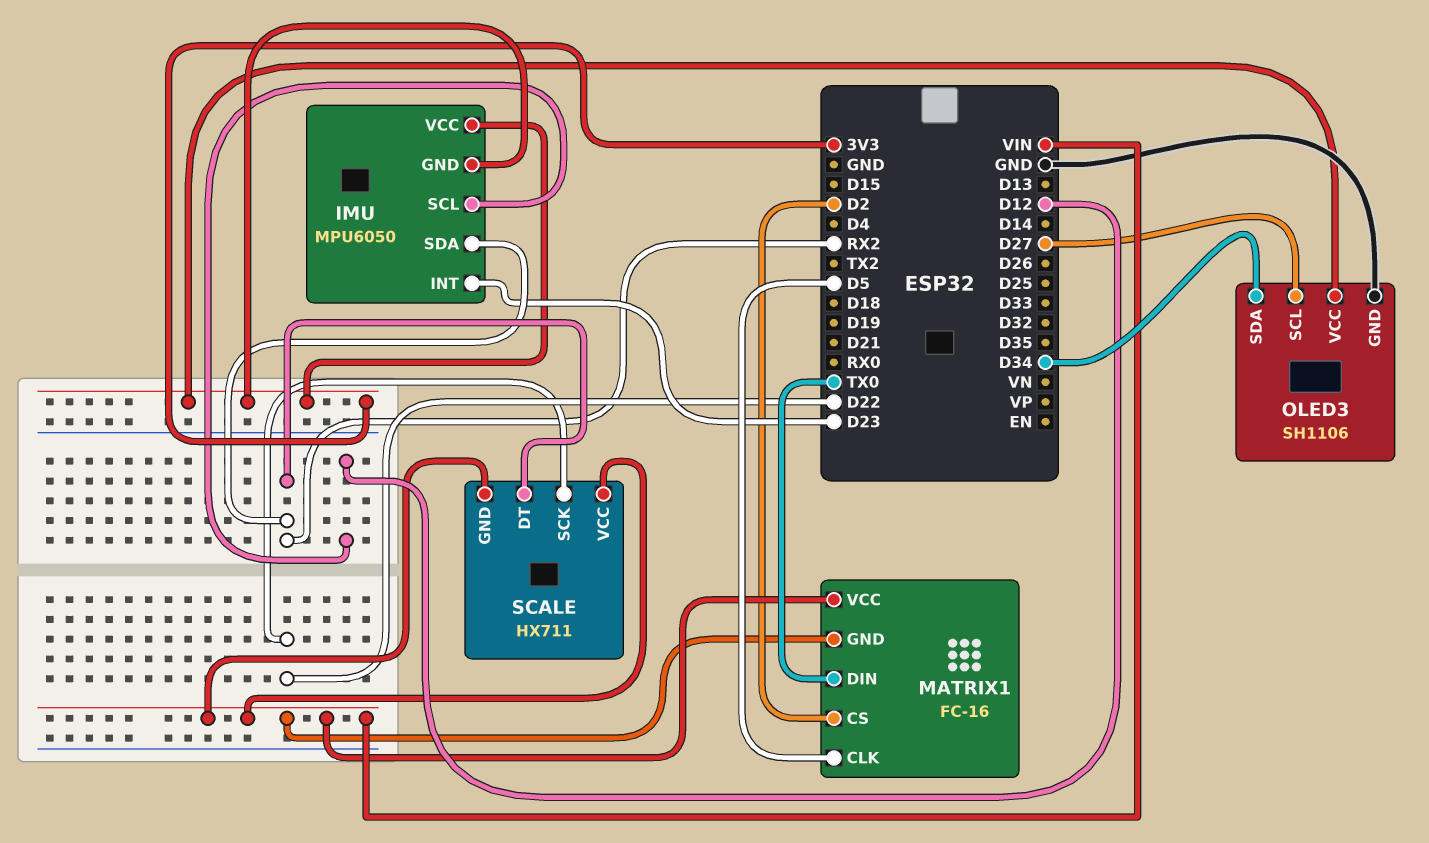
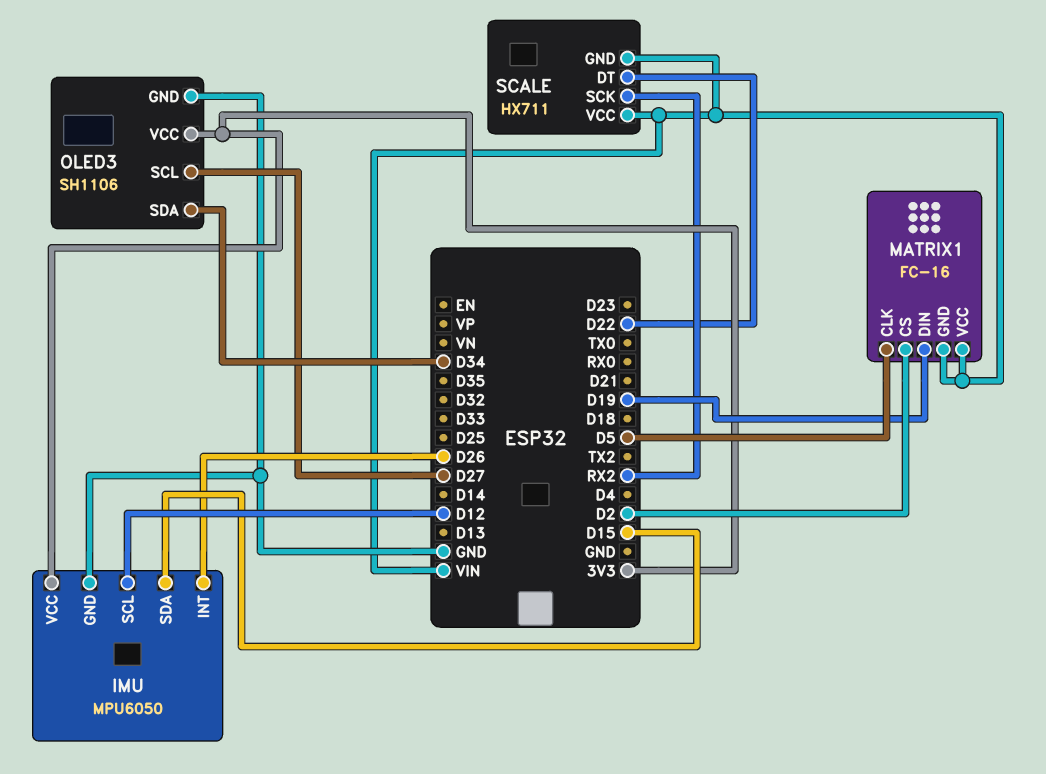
IMU pin GND: 3V3 -> GND
IMU pin INT: D23 -> D26
IMU pin SDA: RX2 -> D15
MATRIX1 pin DIN: TX0 -> D19
SCALE pin DT: RX2 -> D22
SCALE pin SCK: D22 -> RX2

